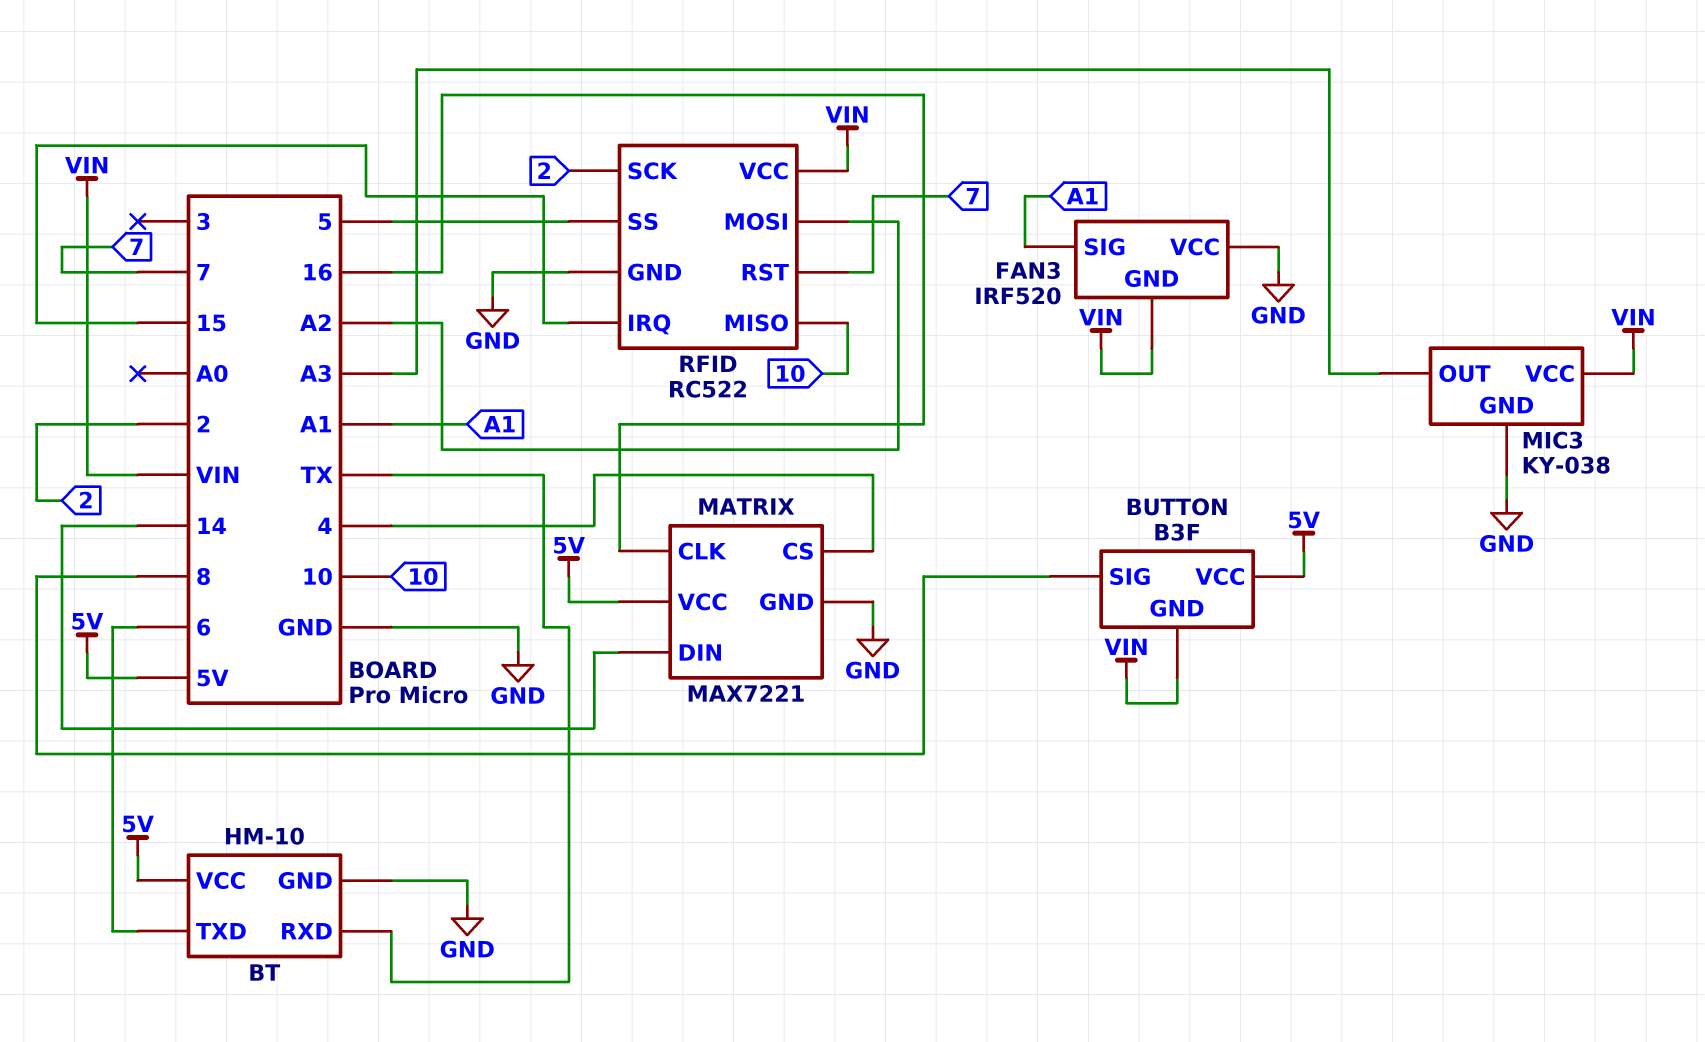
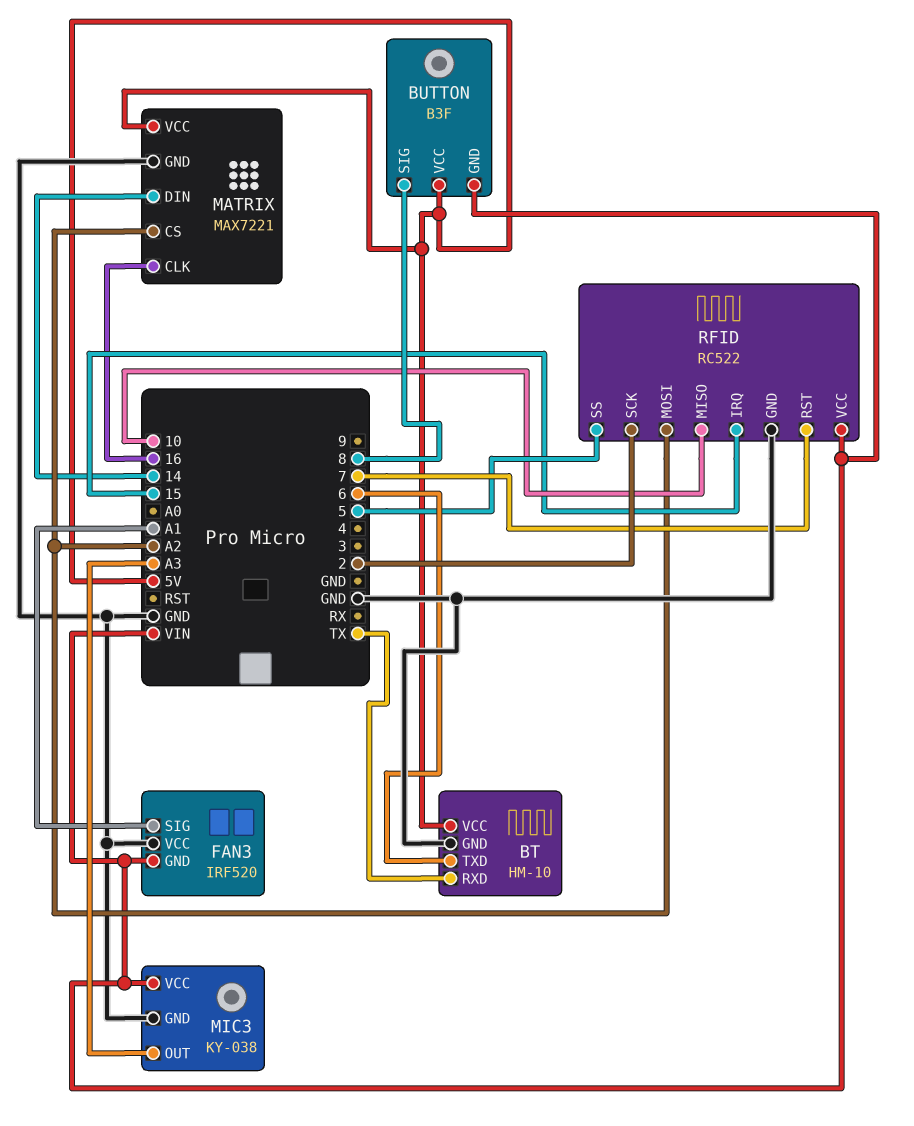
MATRIX pin CS: 4 -> A2

